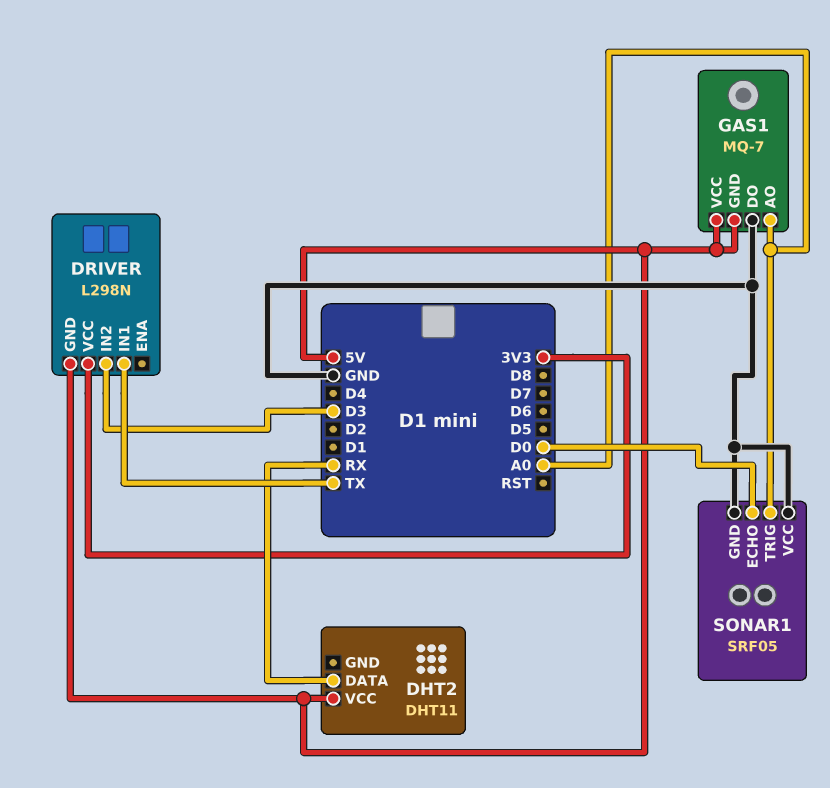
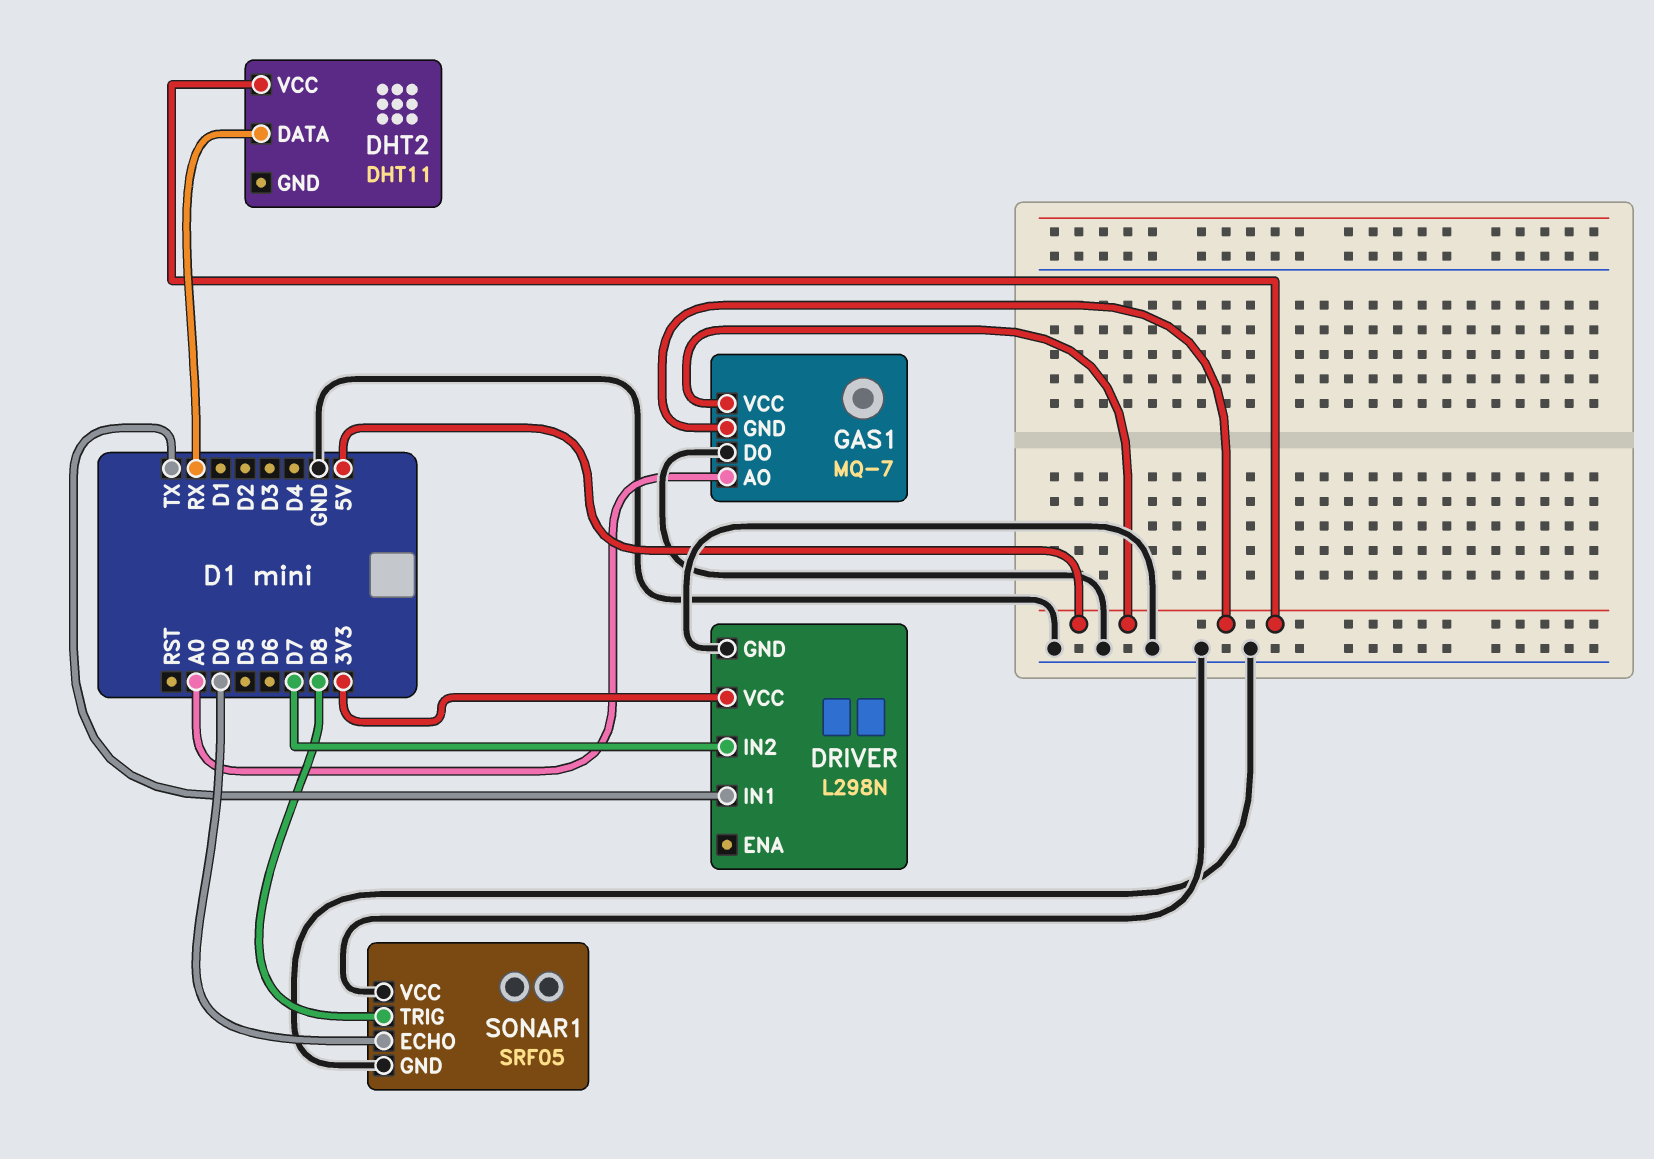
DRIVER pin GND: 5V -> GND
DRIVER pin IN2: D3 -> D7
SONAR1 pin TRIG: A0 -> D8

